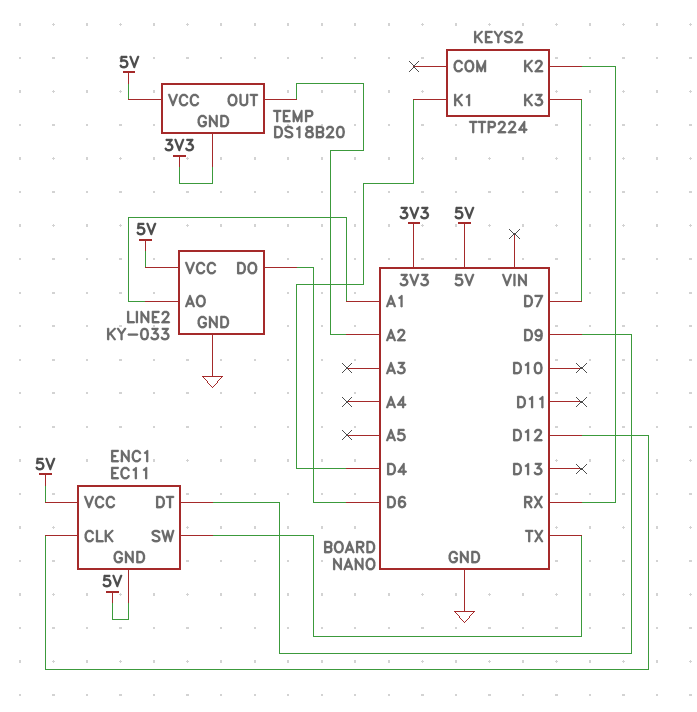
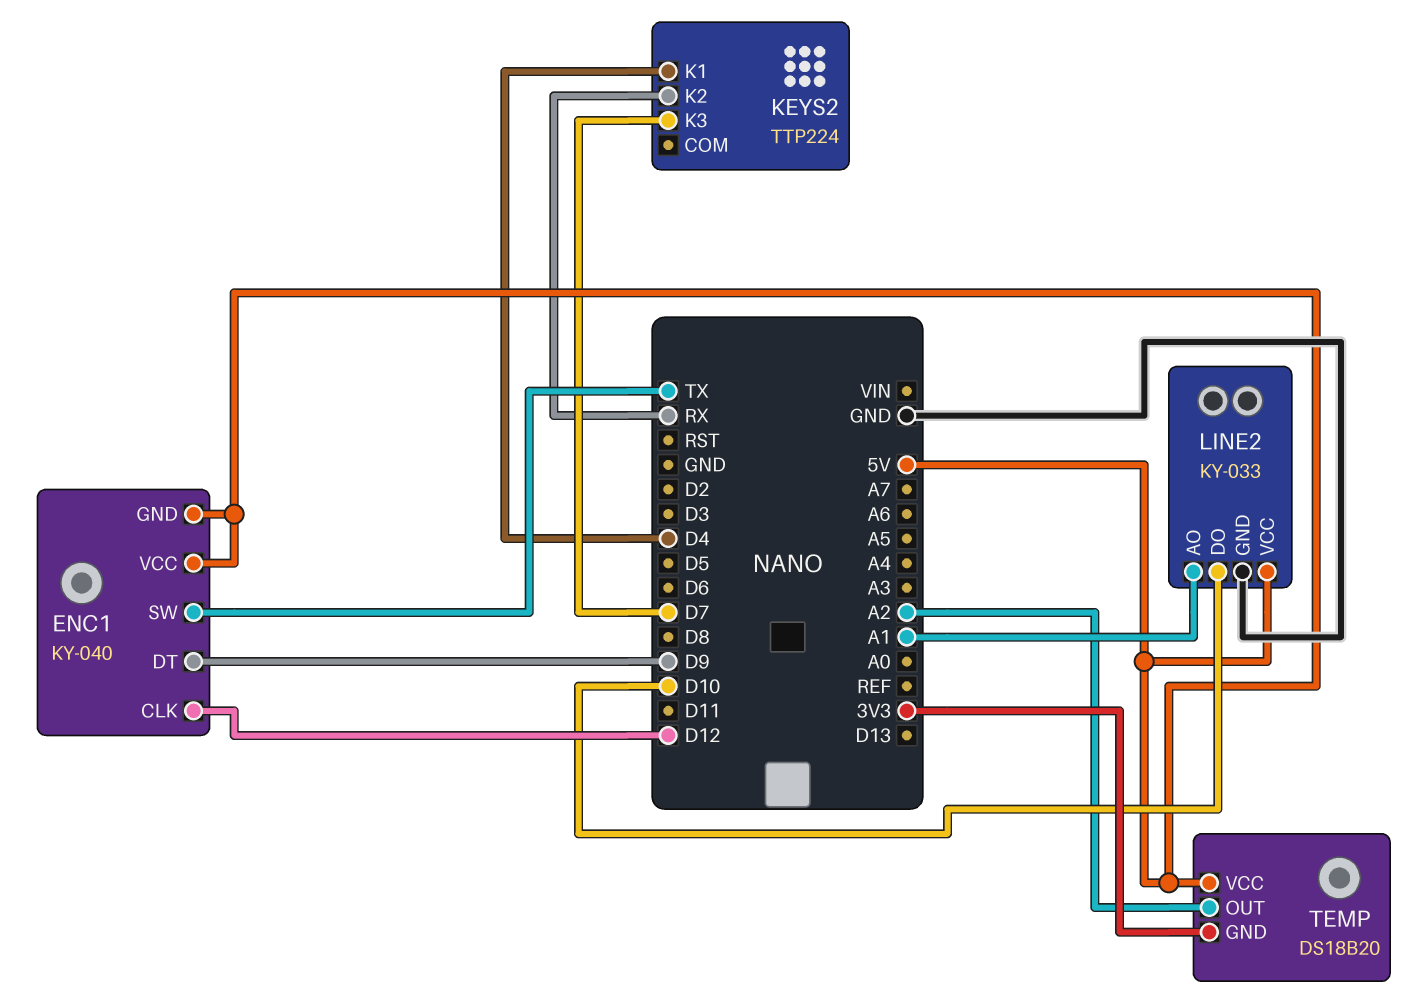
ENC1: EC11 -> KY-040
LINE2 pin DO: D6 -> D10

